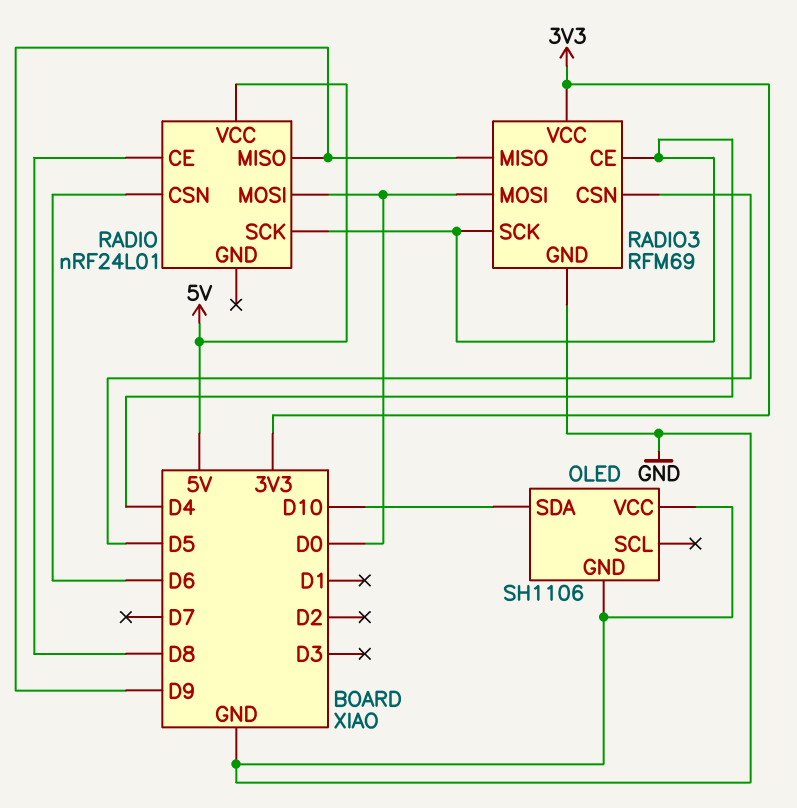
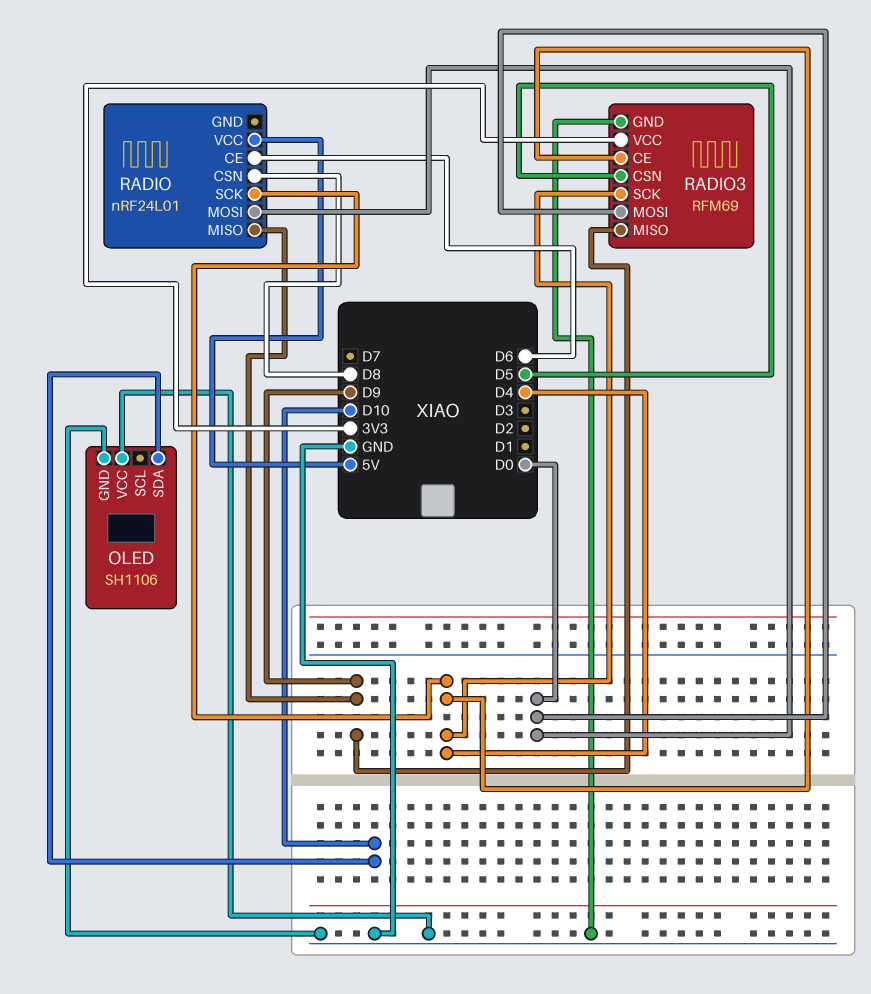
RADIO pin CE: D8 -> D6
RADIO pin CSN: D6 -> D8

